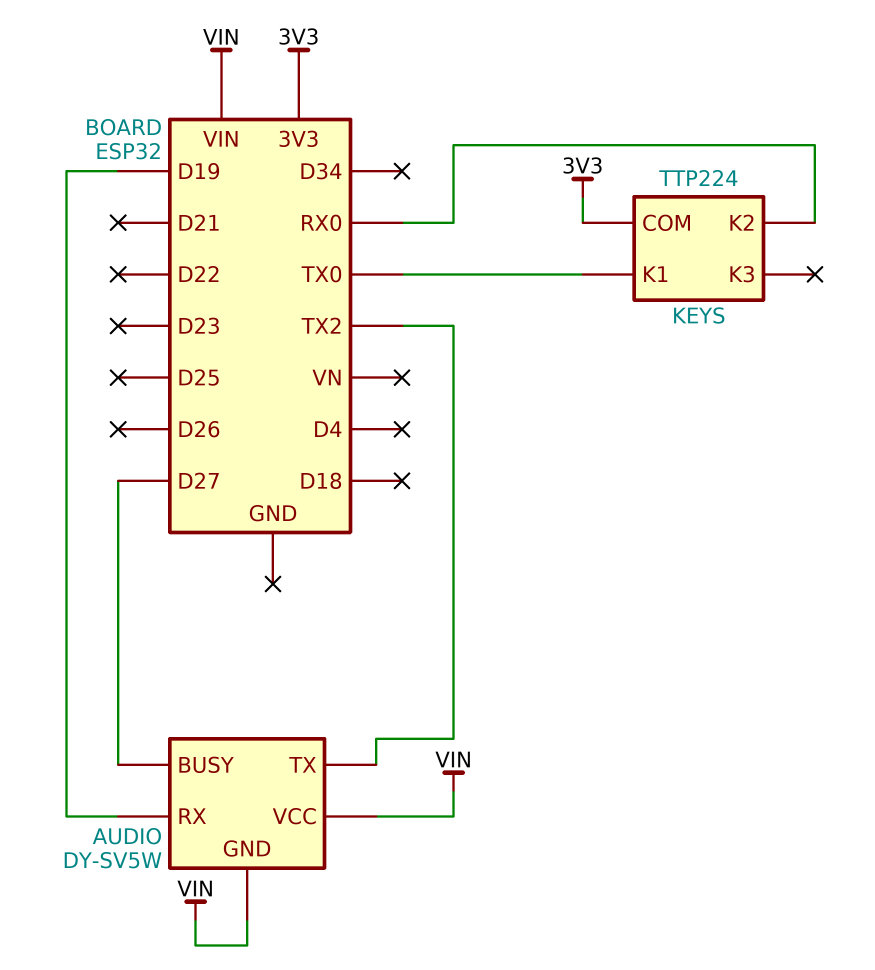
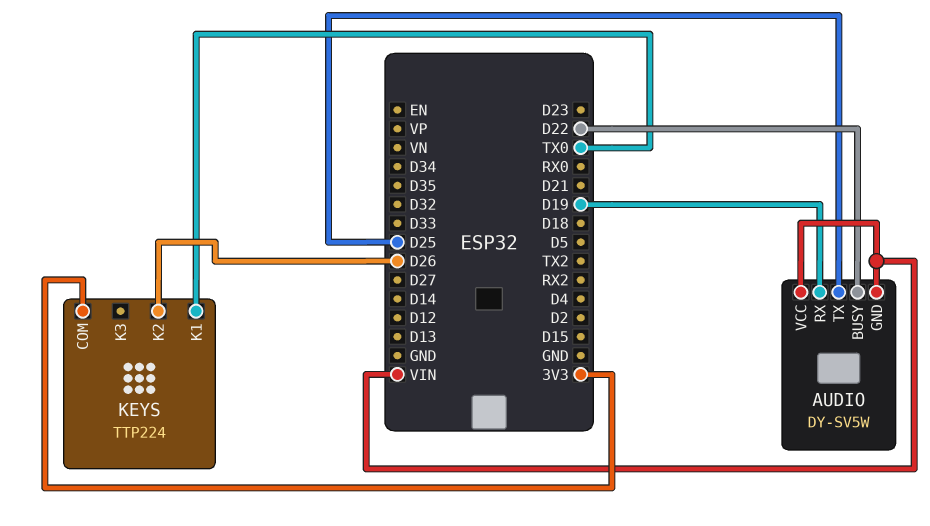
AUDIO pin BUSY: D27 -> D22
AUDIO pin TX: TX2 -> D25
KEYS pin K2: RX0 -> D26

